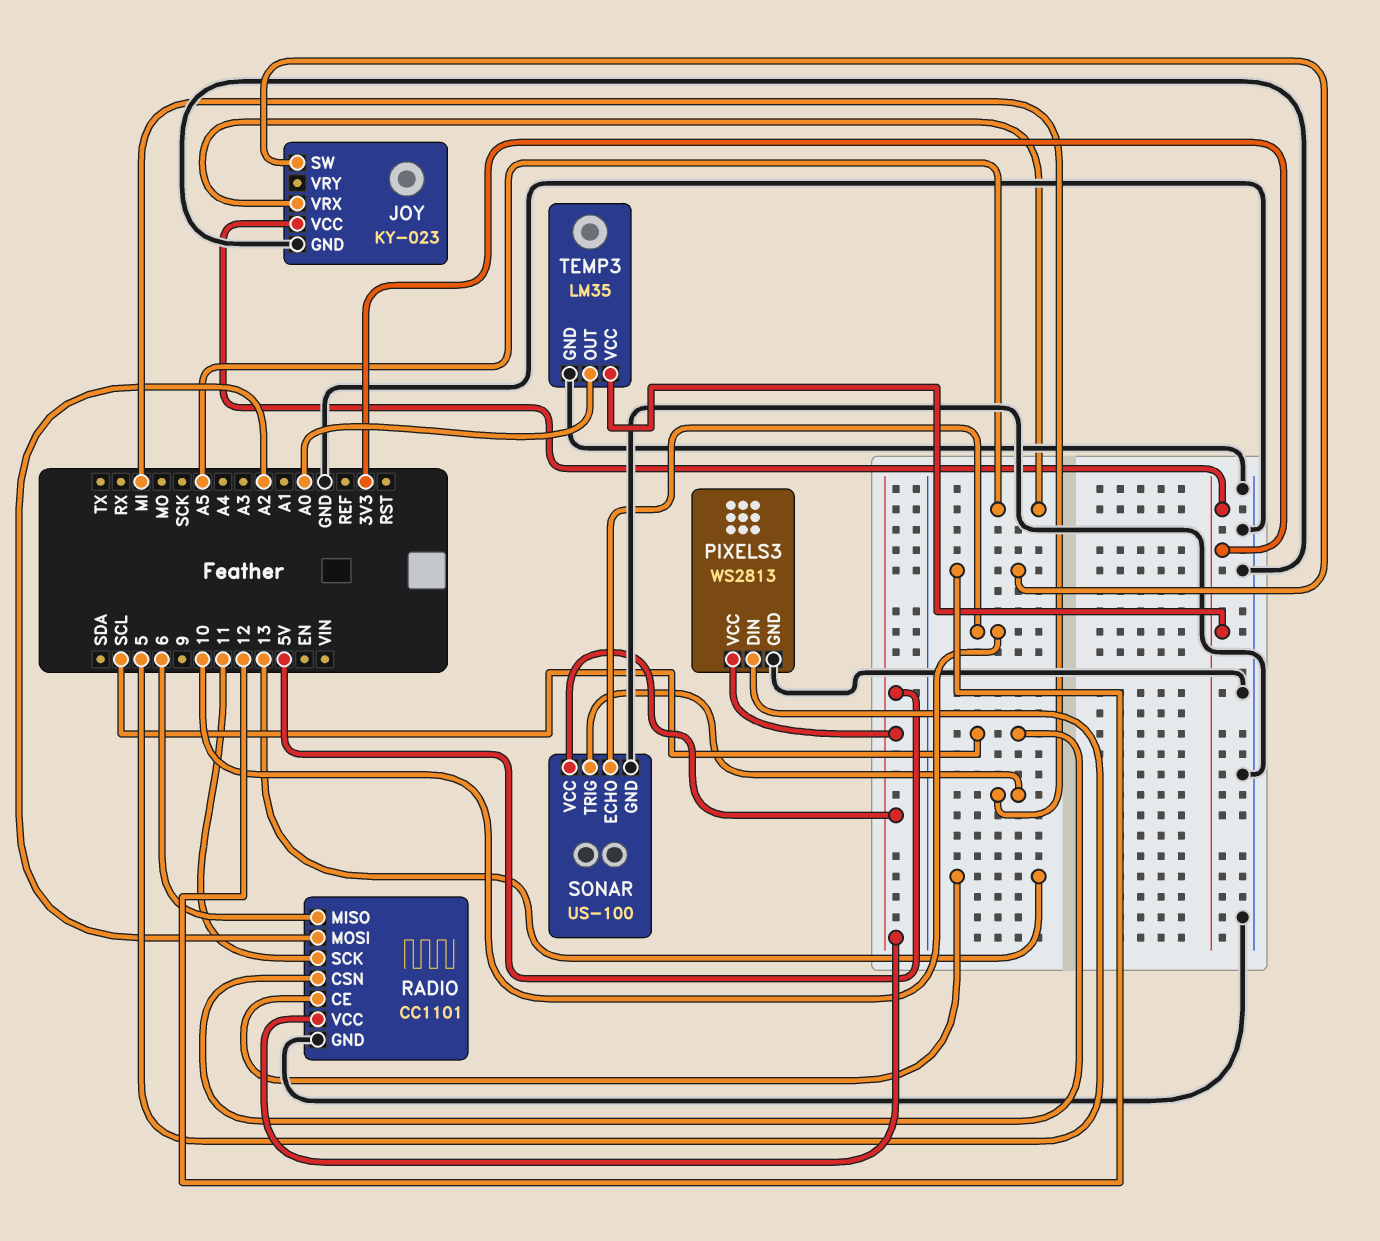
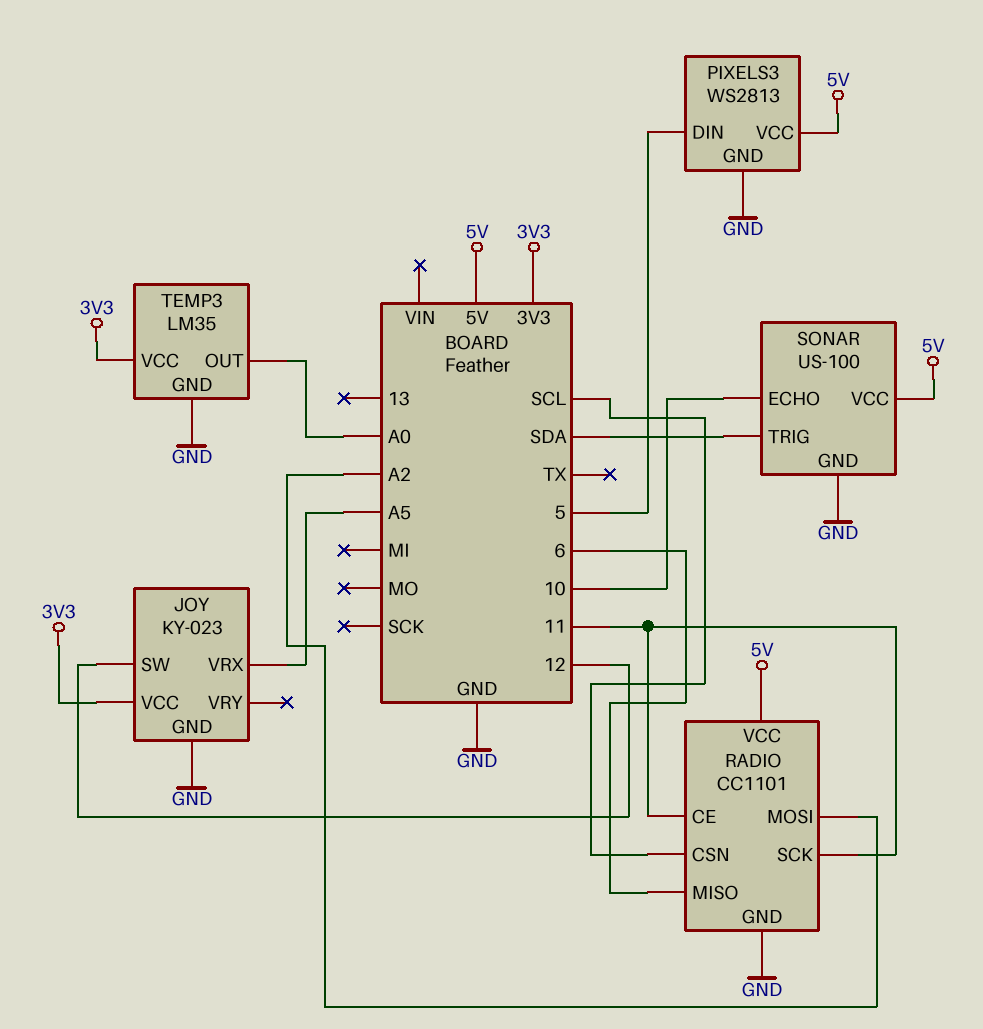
RADIO pin CE: 13 -> 11
SONAR pin TRIG: MI -> SDA

